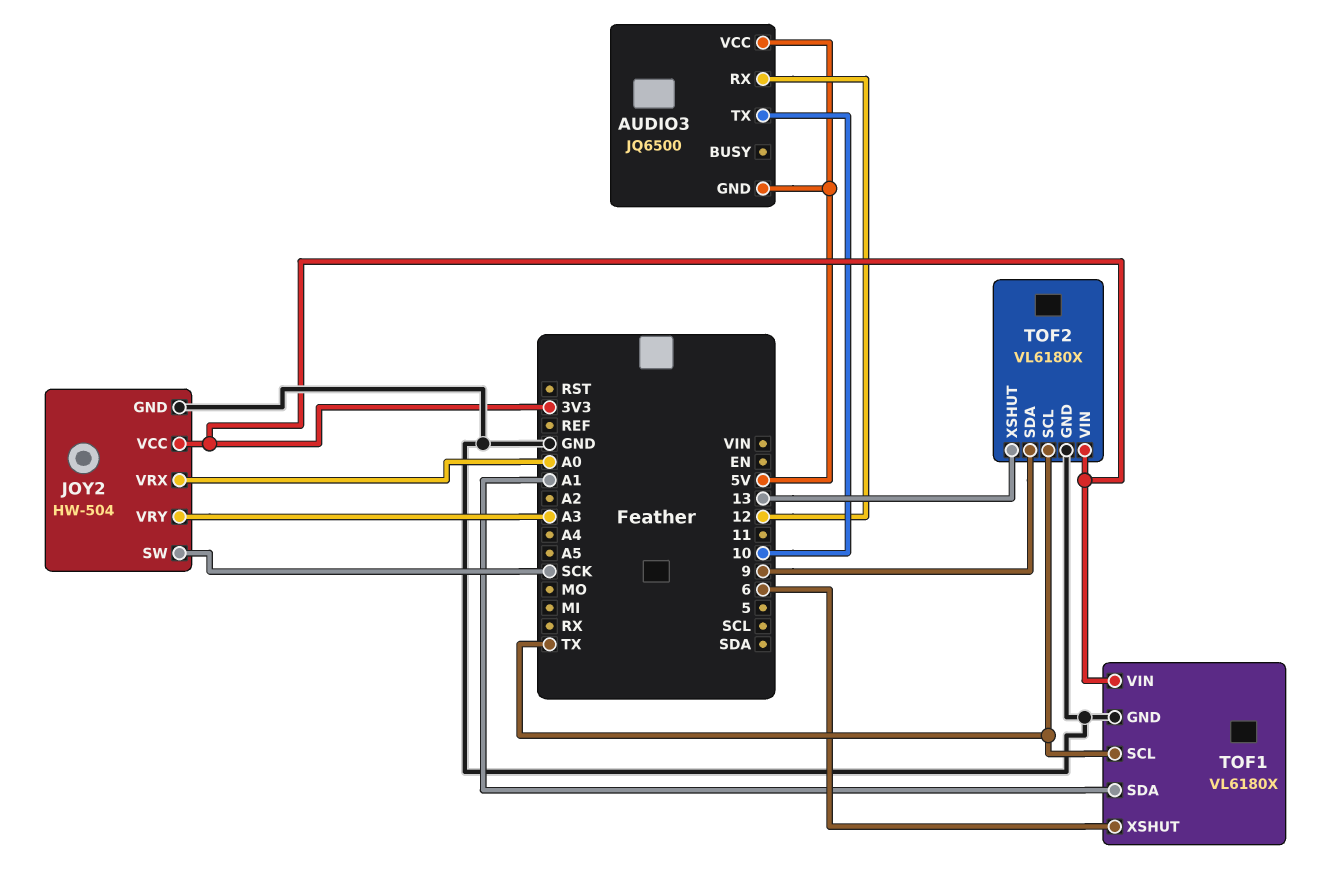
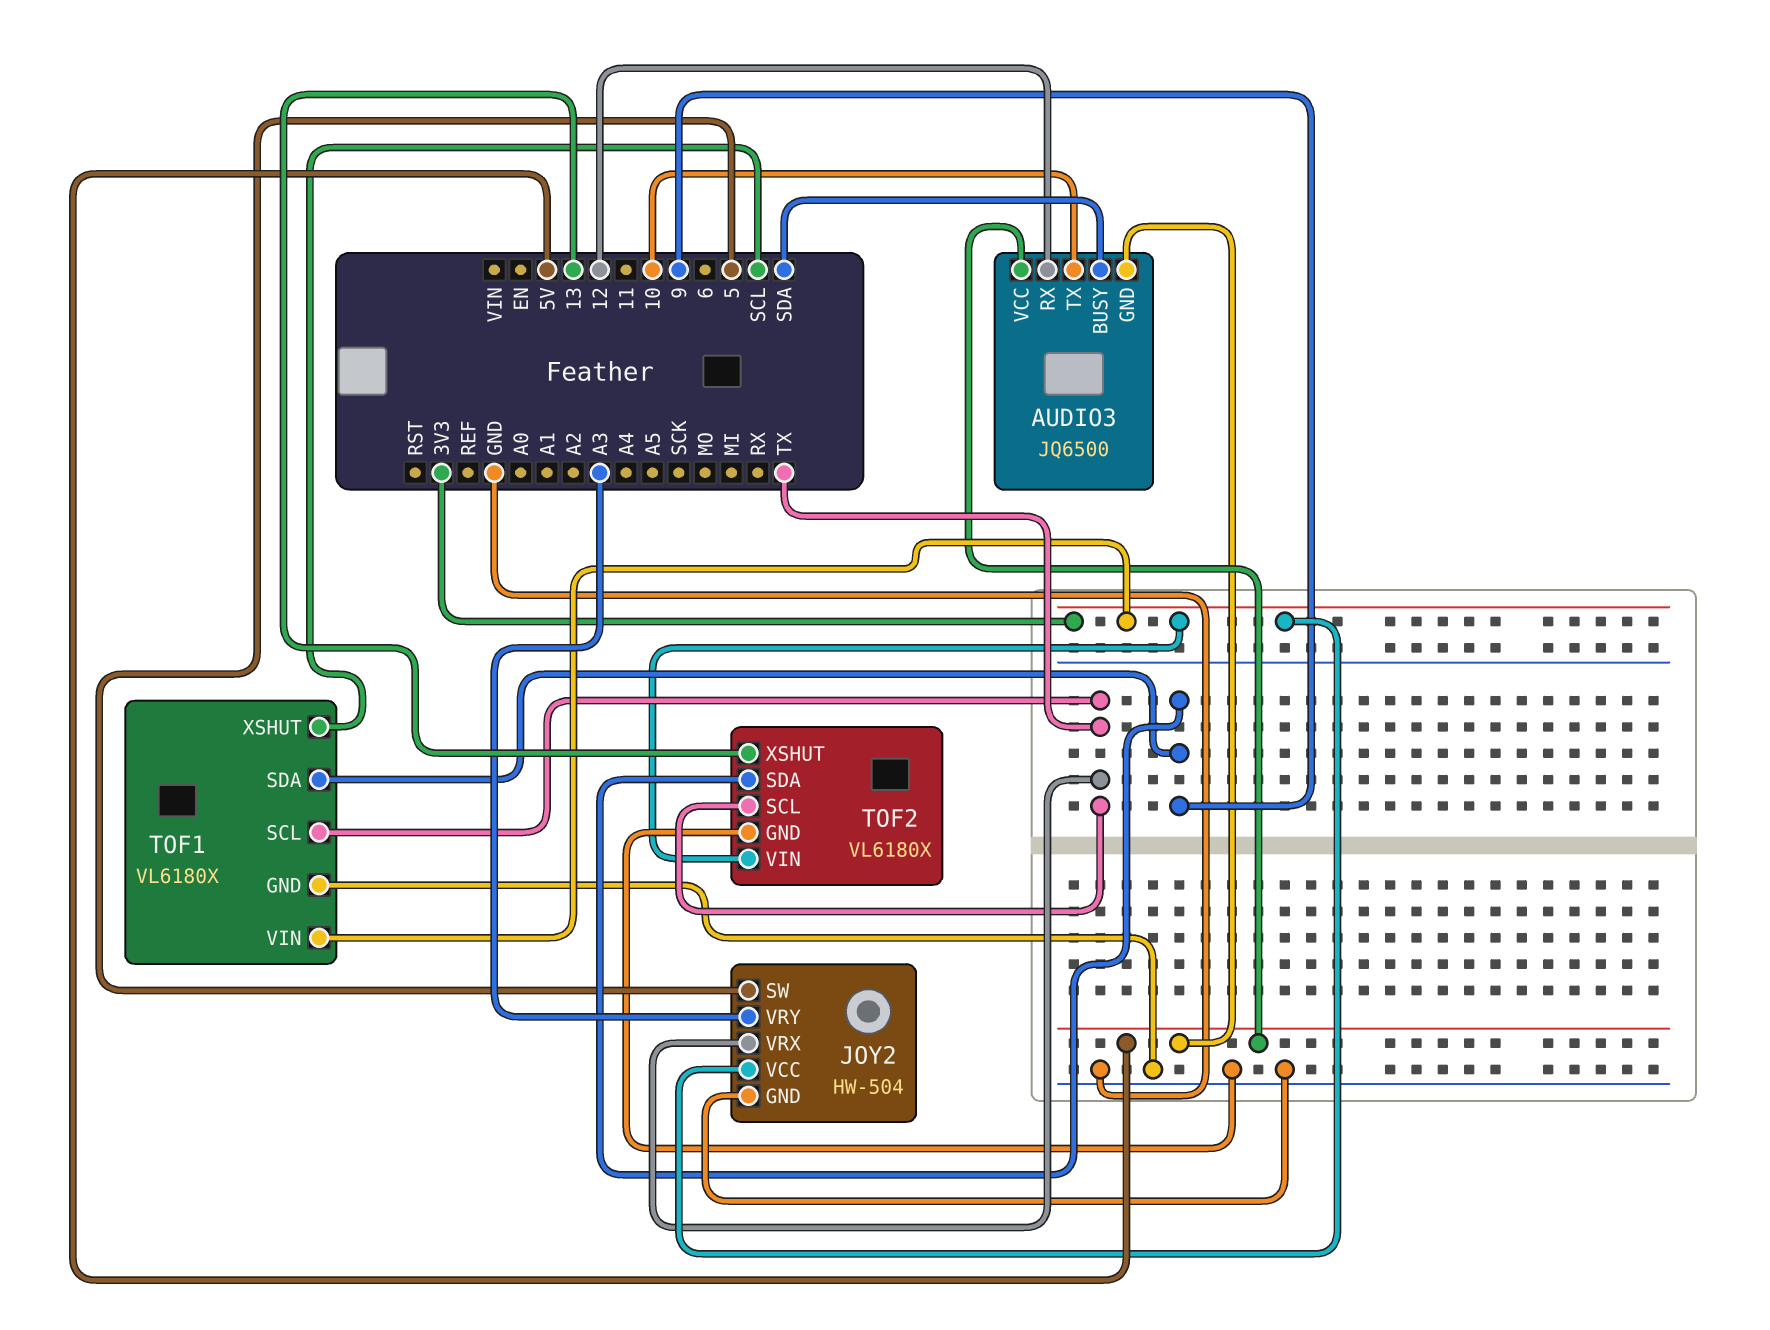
AUDIO3 pin BUSY: none -> SDA
JOY2 pin SW: SCK -> 5
JOY2 pin VRX: A0 -> TX
TOF1 pin SDA: A1 -> 9
TOF1 pin XSHUT: 6 -> SCL

